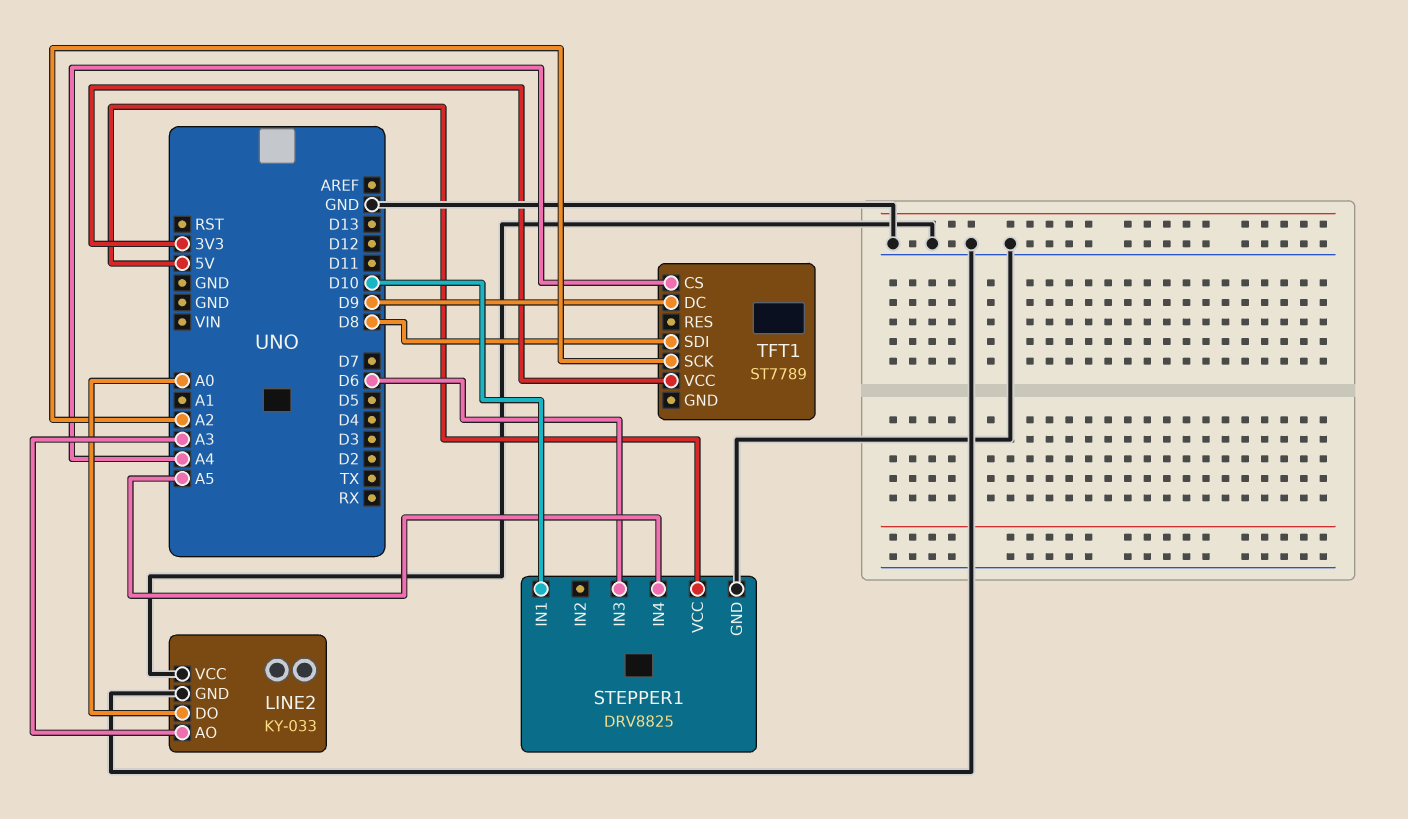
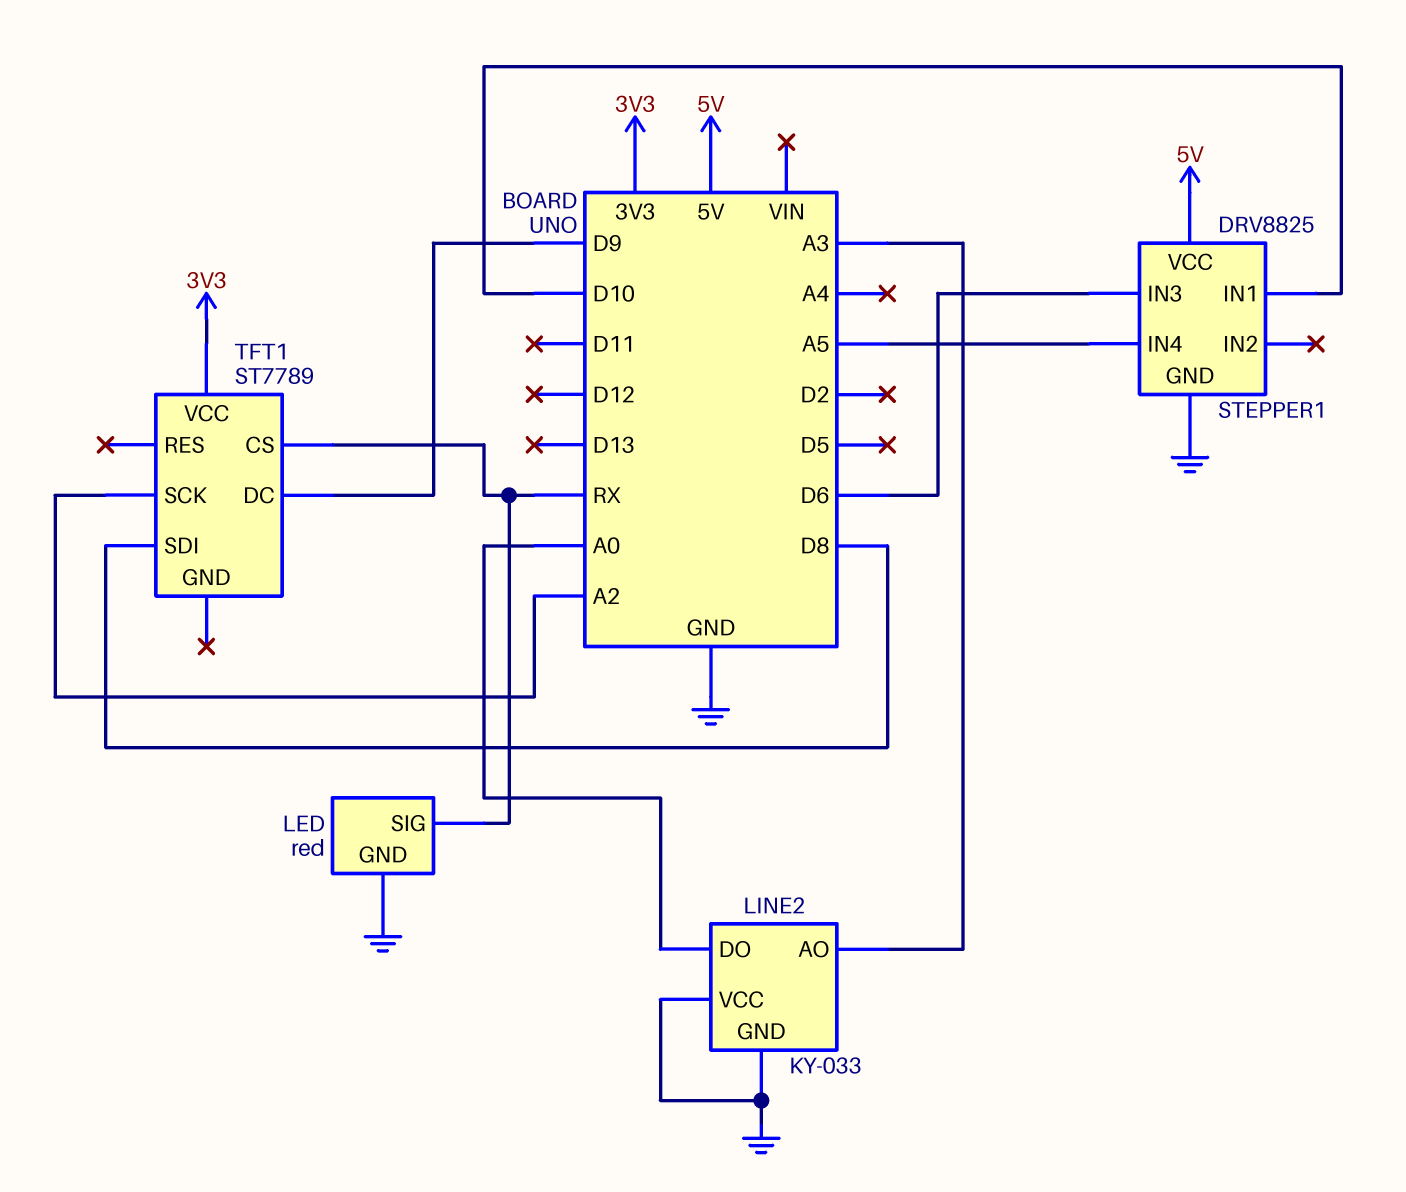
LED: none -> red
LED pin GND: none -> GND
LED pin SIG: none -> RX
TFT1 pin CS: A4 -> RX

